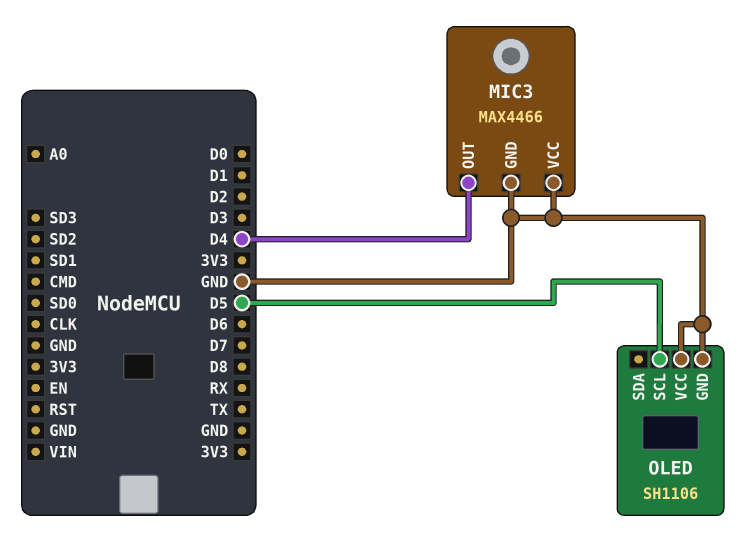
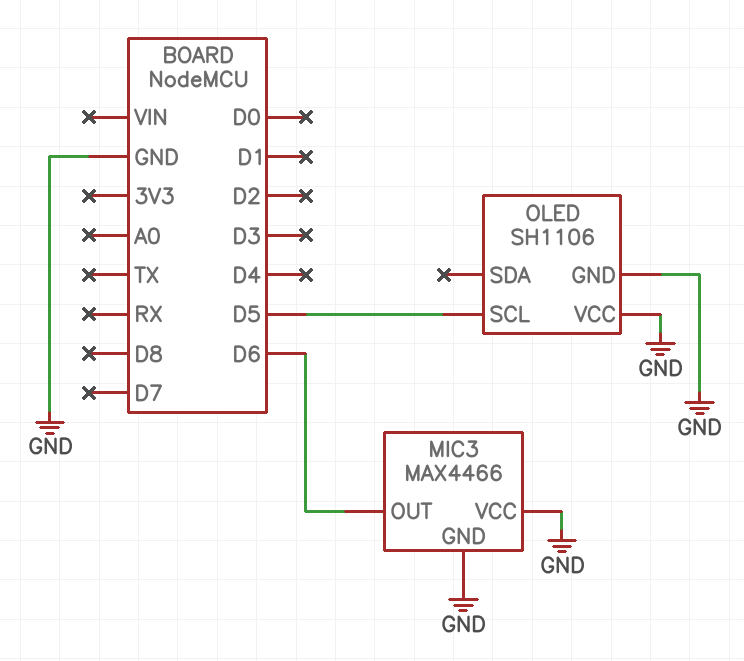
MIC3 pin OUT: D4 -> D6

